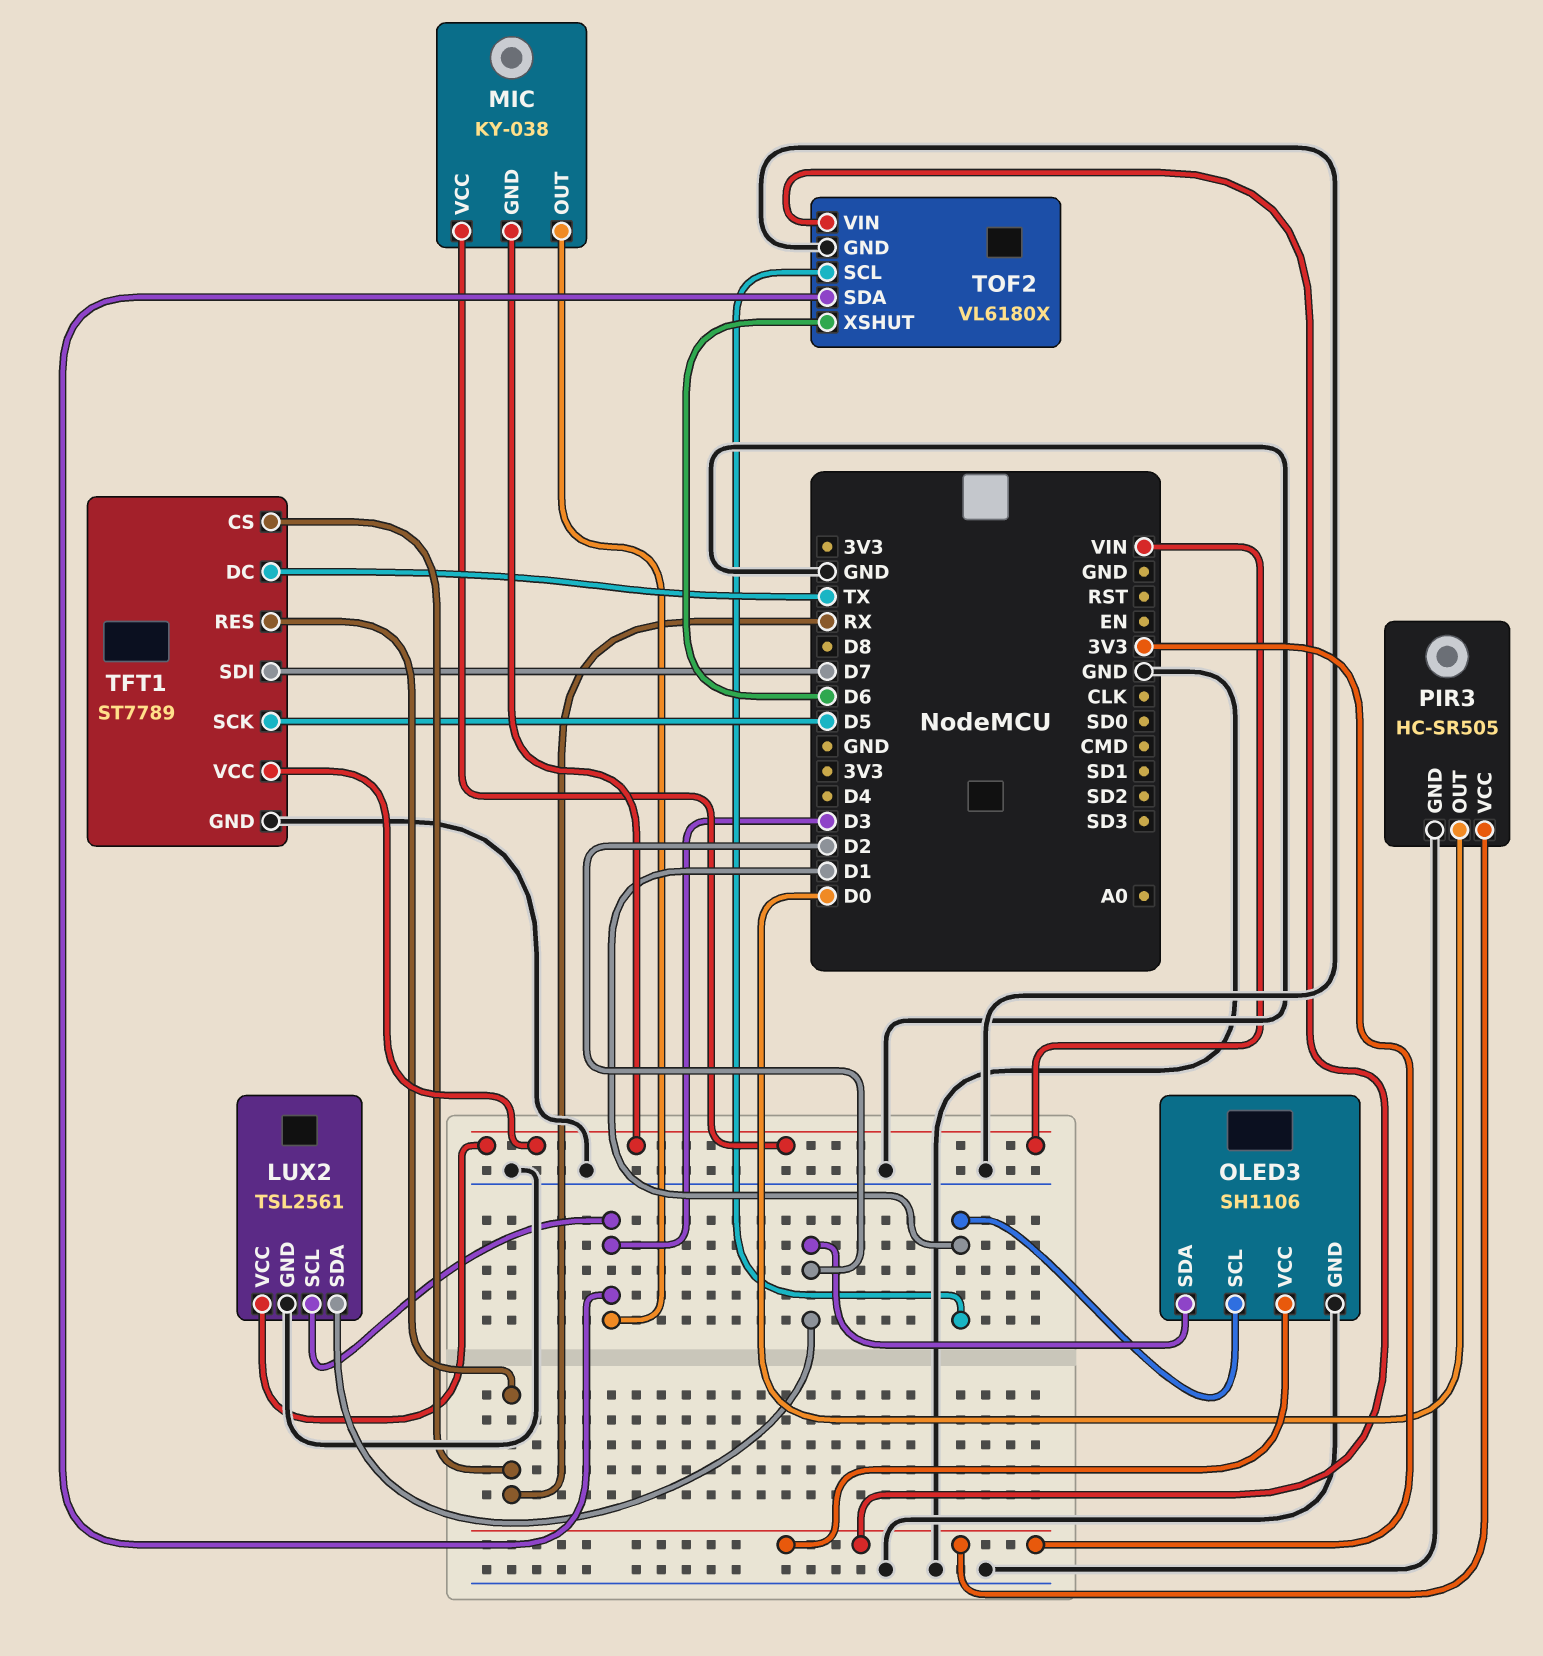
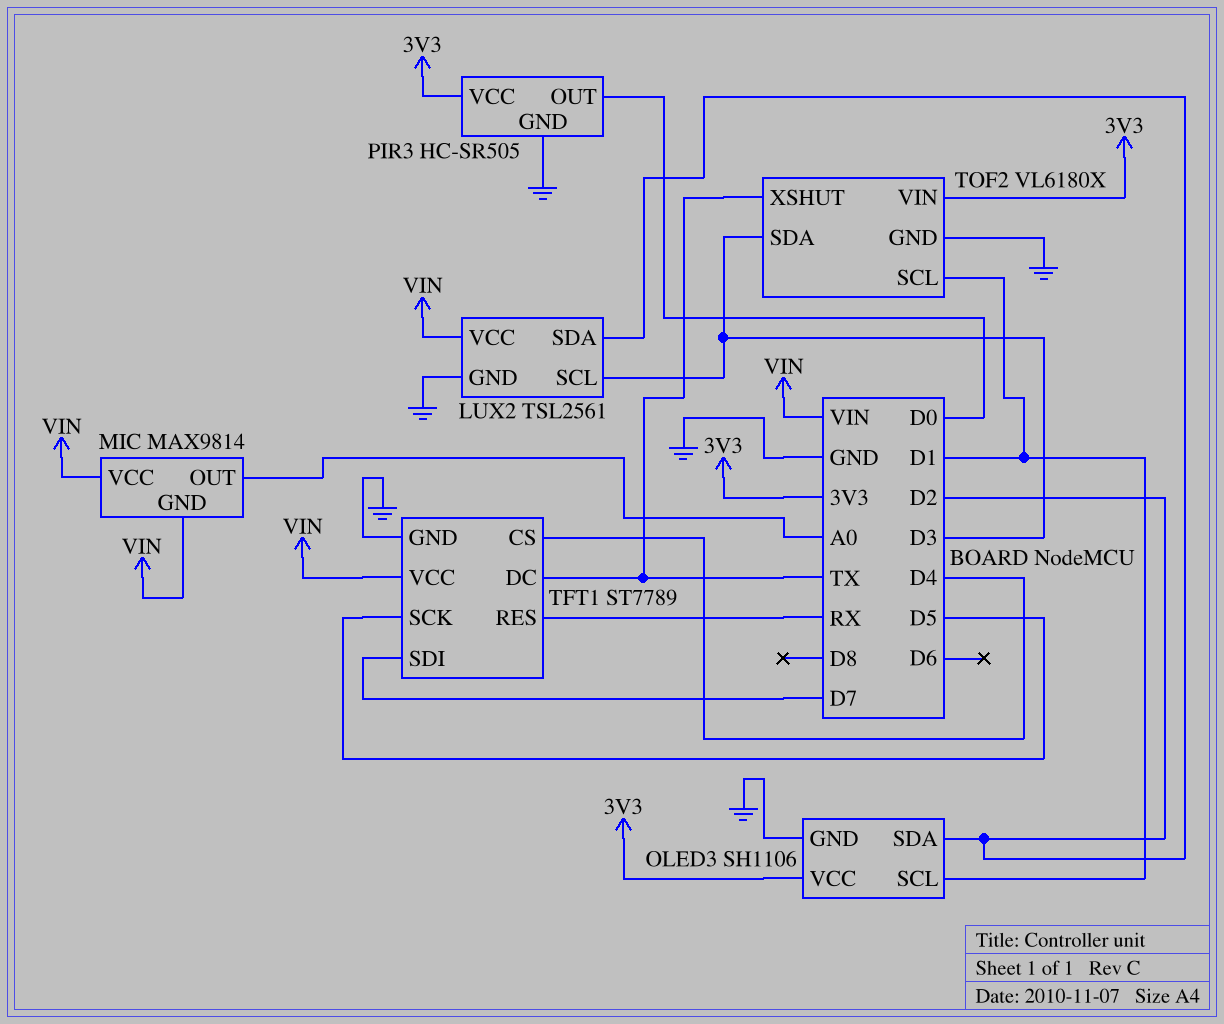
MIC: KY-038 -> MAX9814
MIC pin OUT: D3 -> A0
TFT1 pin CS: RX -> D4
TOF2 pin XSHUT: D6 -> TX

